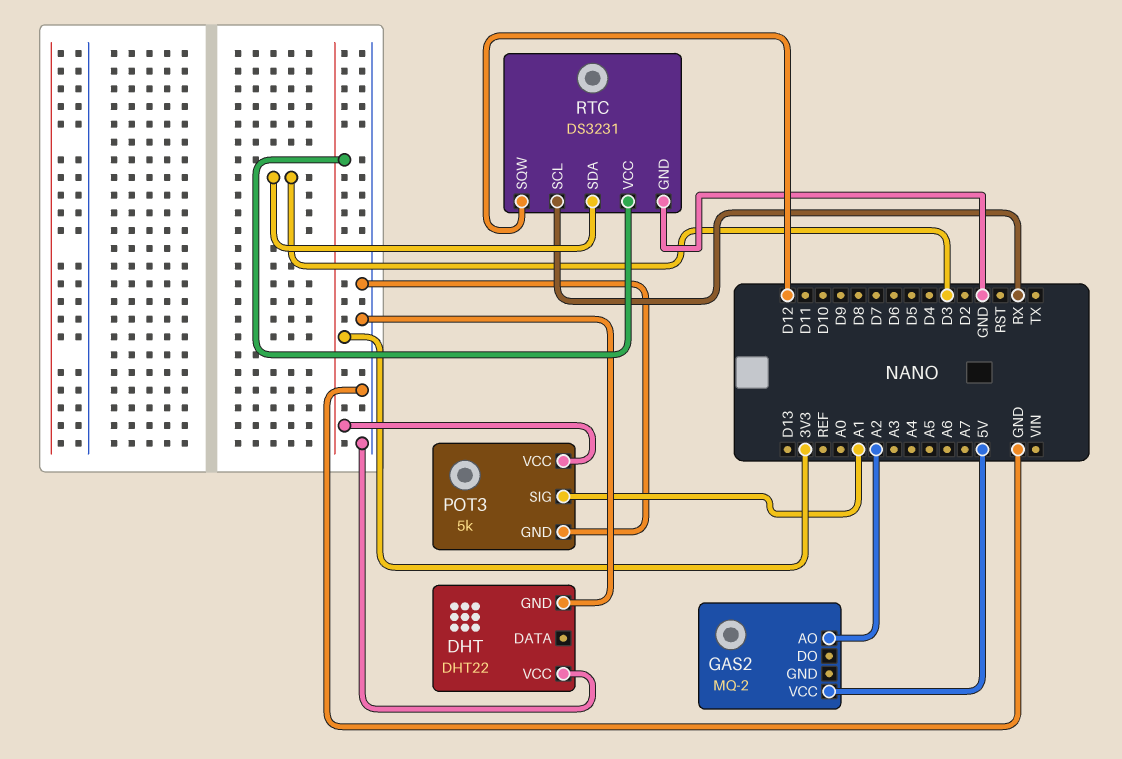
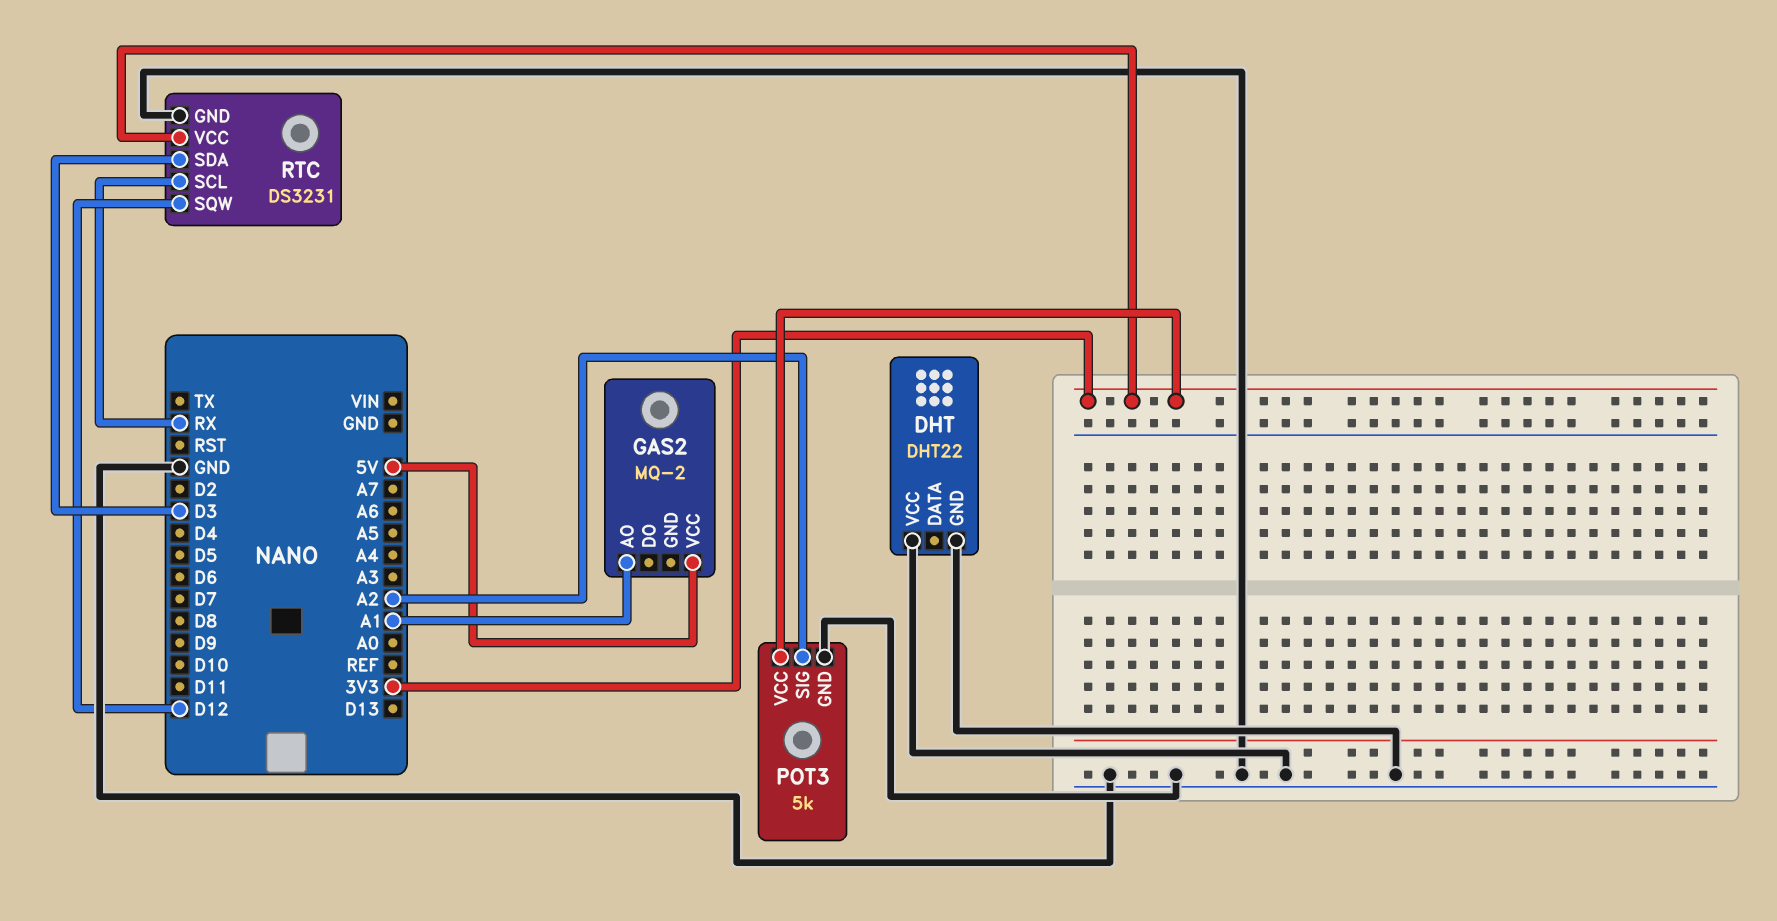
GAS2 pin AO: A2 -> A1
POT3 pin SIG: A1 -> A2

